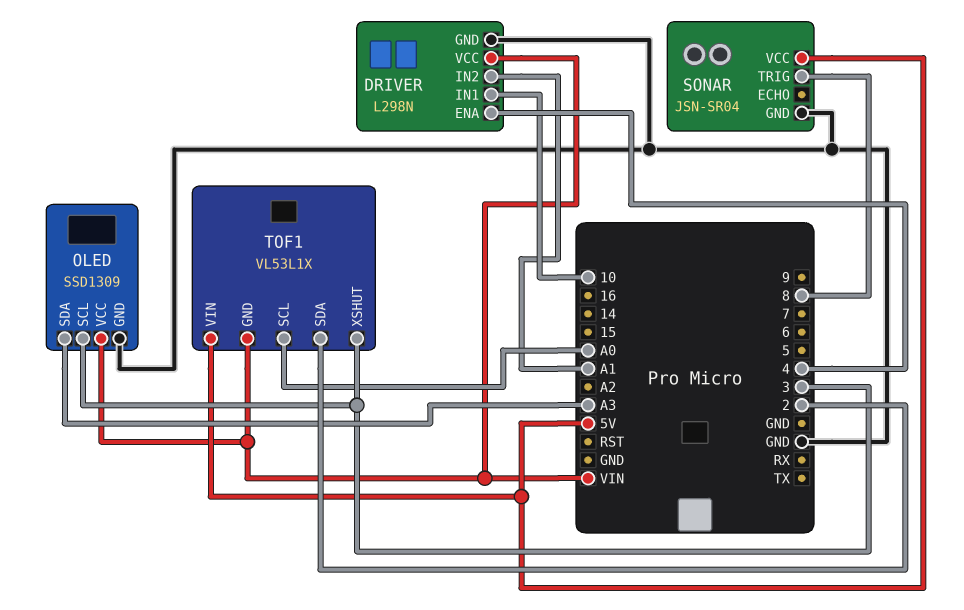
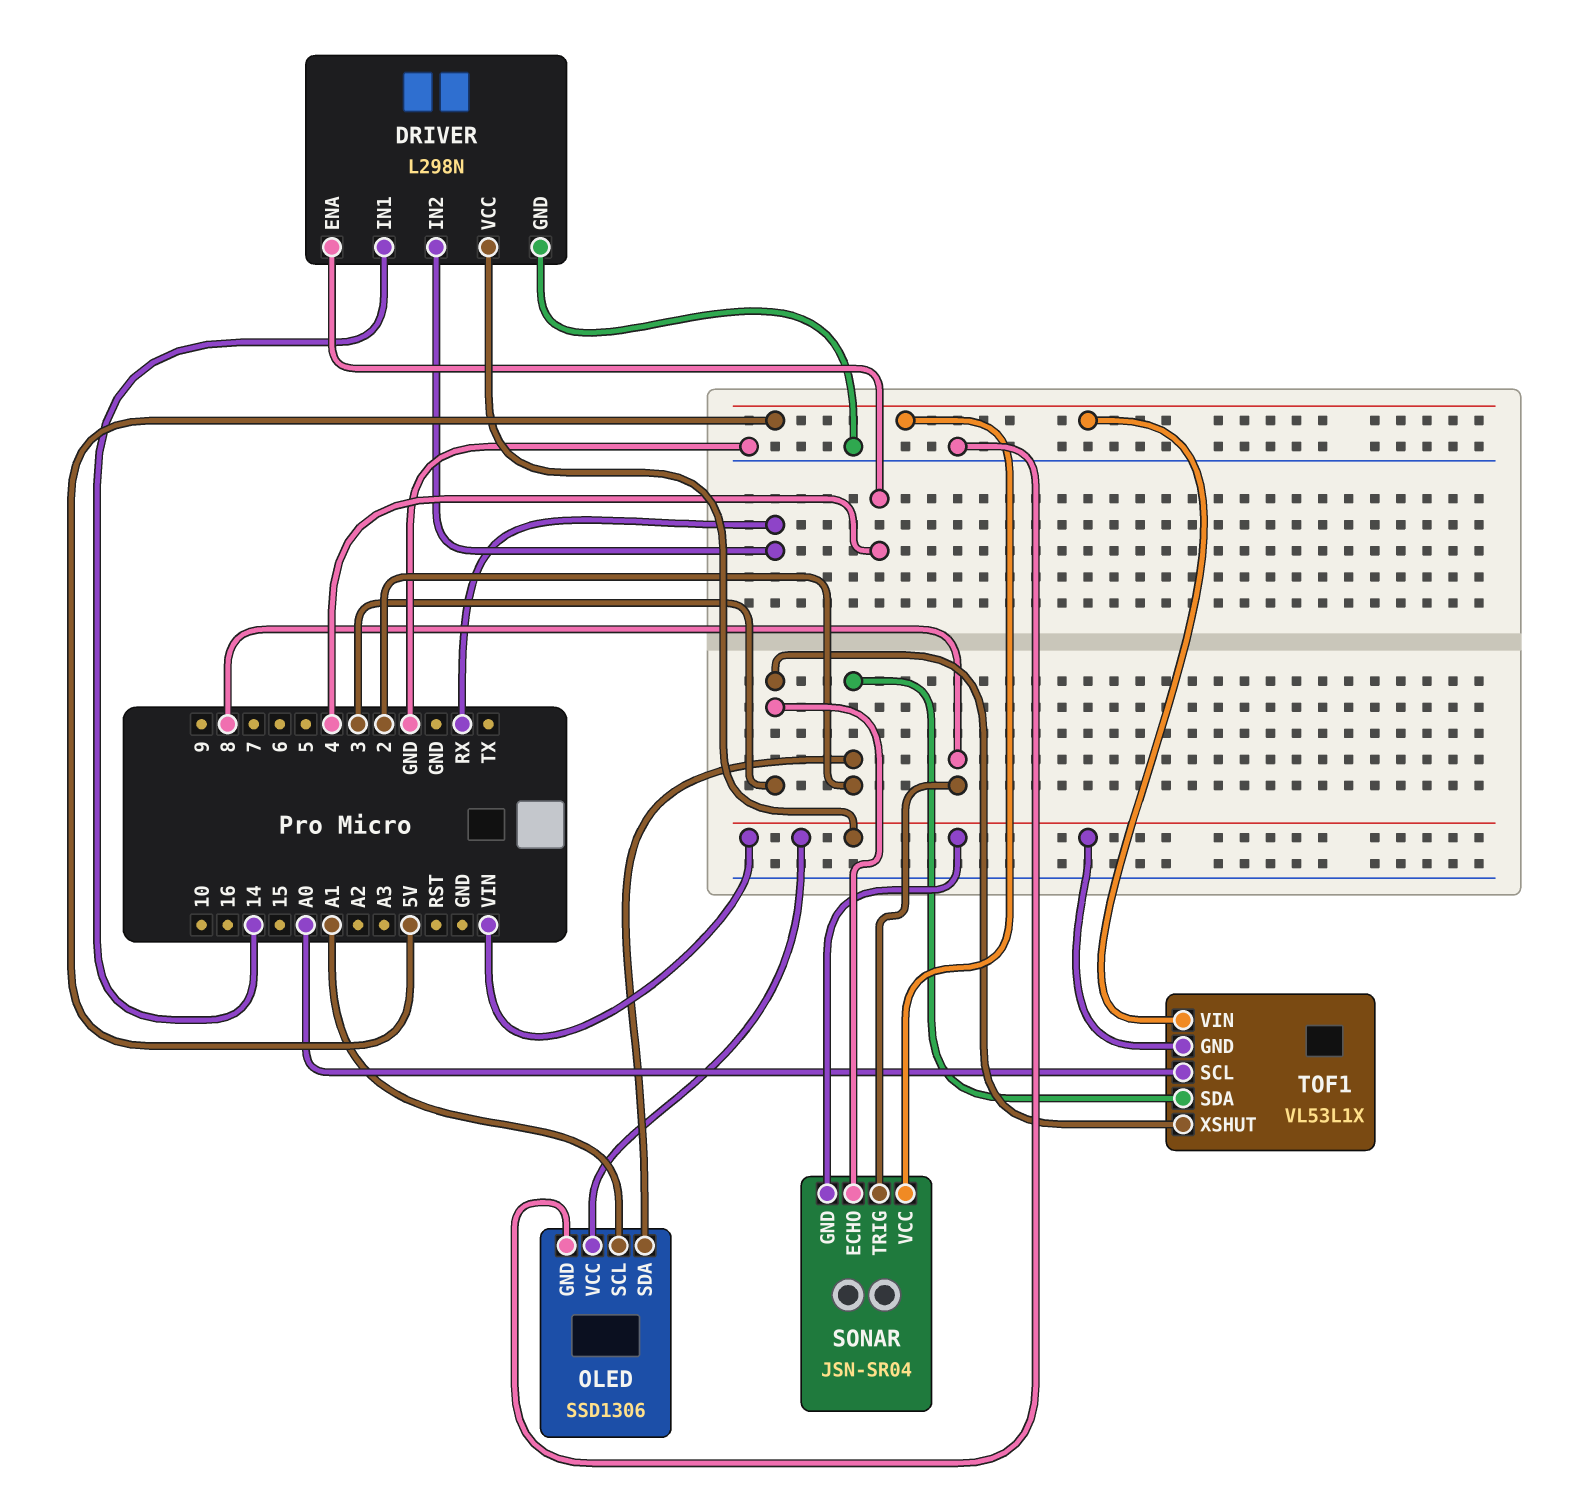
DRIVER pin IN1: 10 -> 14
DRIVER pin IN2: A1 -> RX
OLED: SSD1309 -> SSD1306
OLED pin SCL: 3 -> A1
OLED pin SDA: A3 -> 2
SONAR pin ECHO: none -> 3
SONAR pin GND: GND -> VIN

